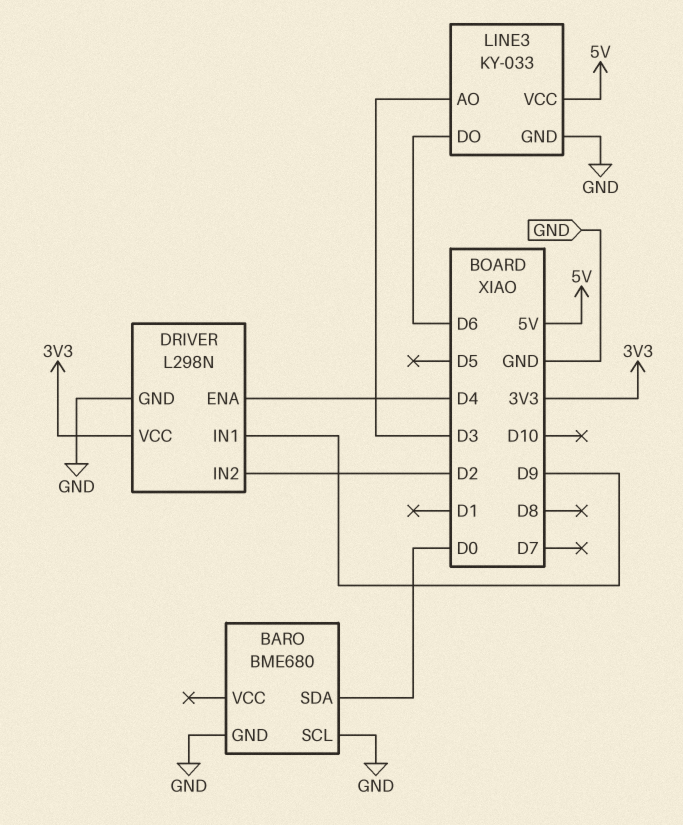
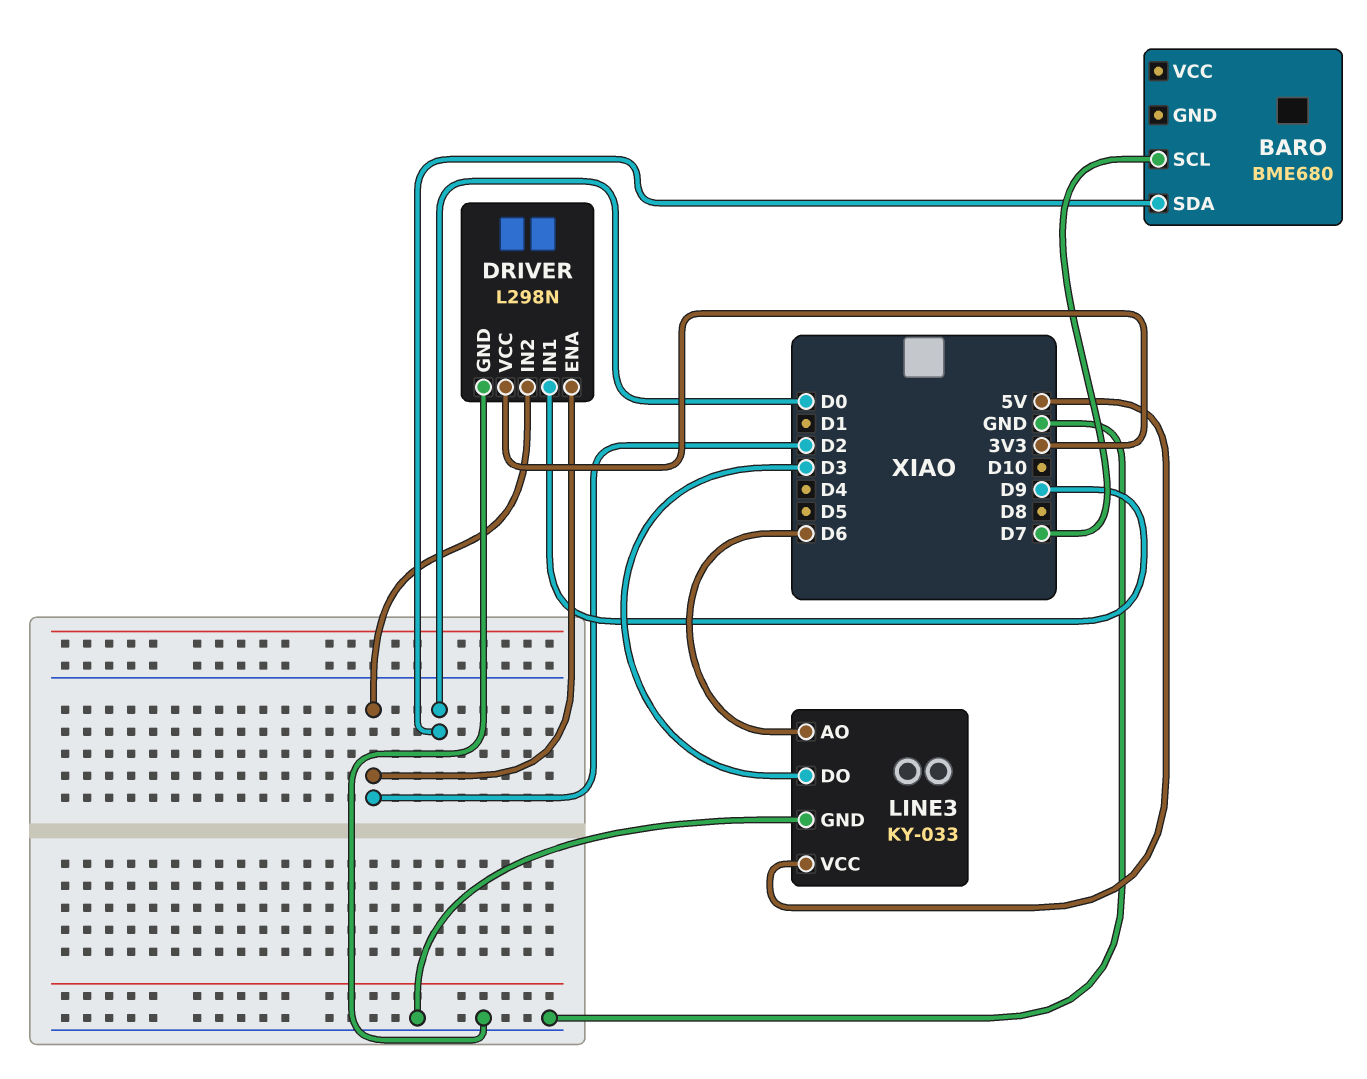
BARO pin GND: GND -> none
BARO pin SCL: GND -> D7
DRIVER pin ENA: D4 -> D2
LINE3 pin AO: D3 -> D6
LINE3 pin DO: D6 -> D3

